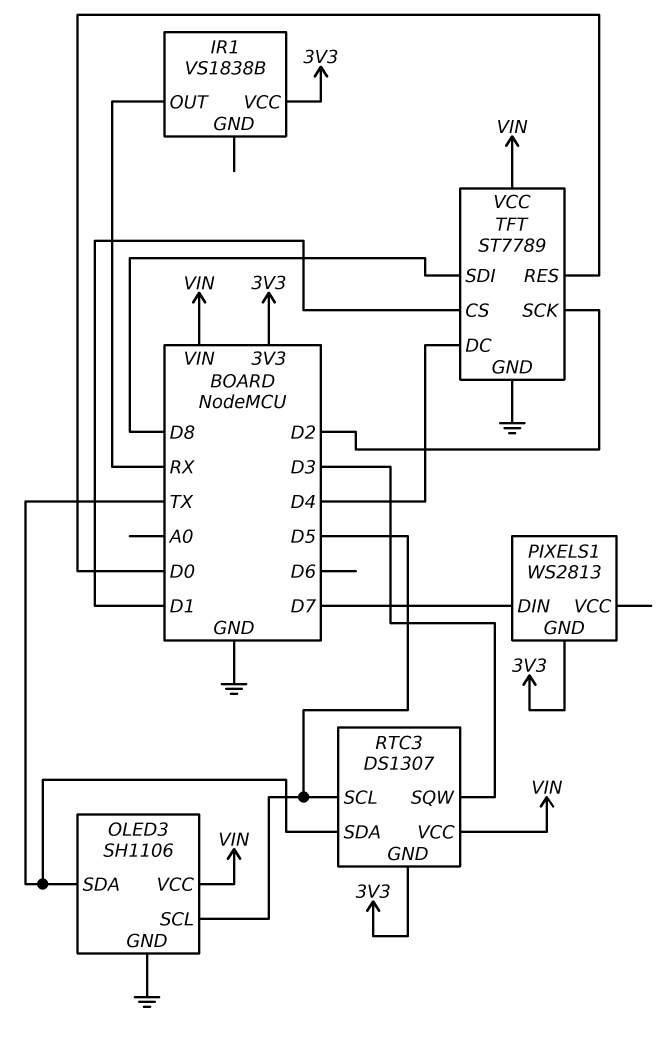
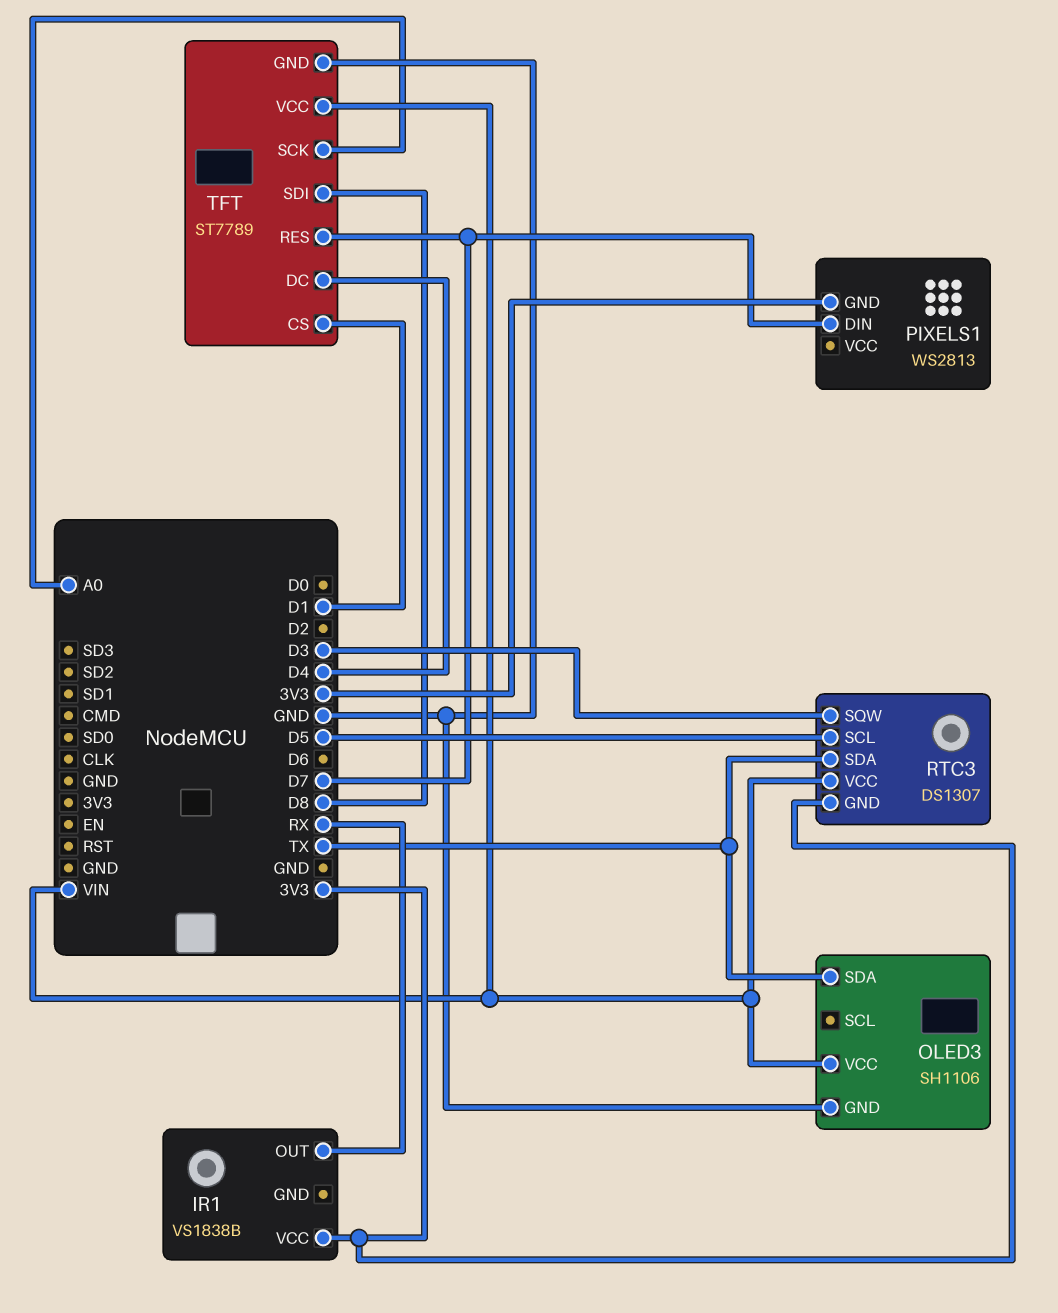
OLED3 pin SCL: D5 -> none
TFT pin RES: D0 -> D7
TFT pin SCK: D2 -> A0

